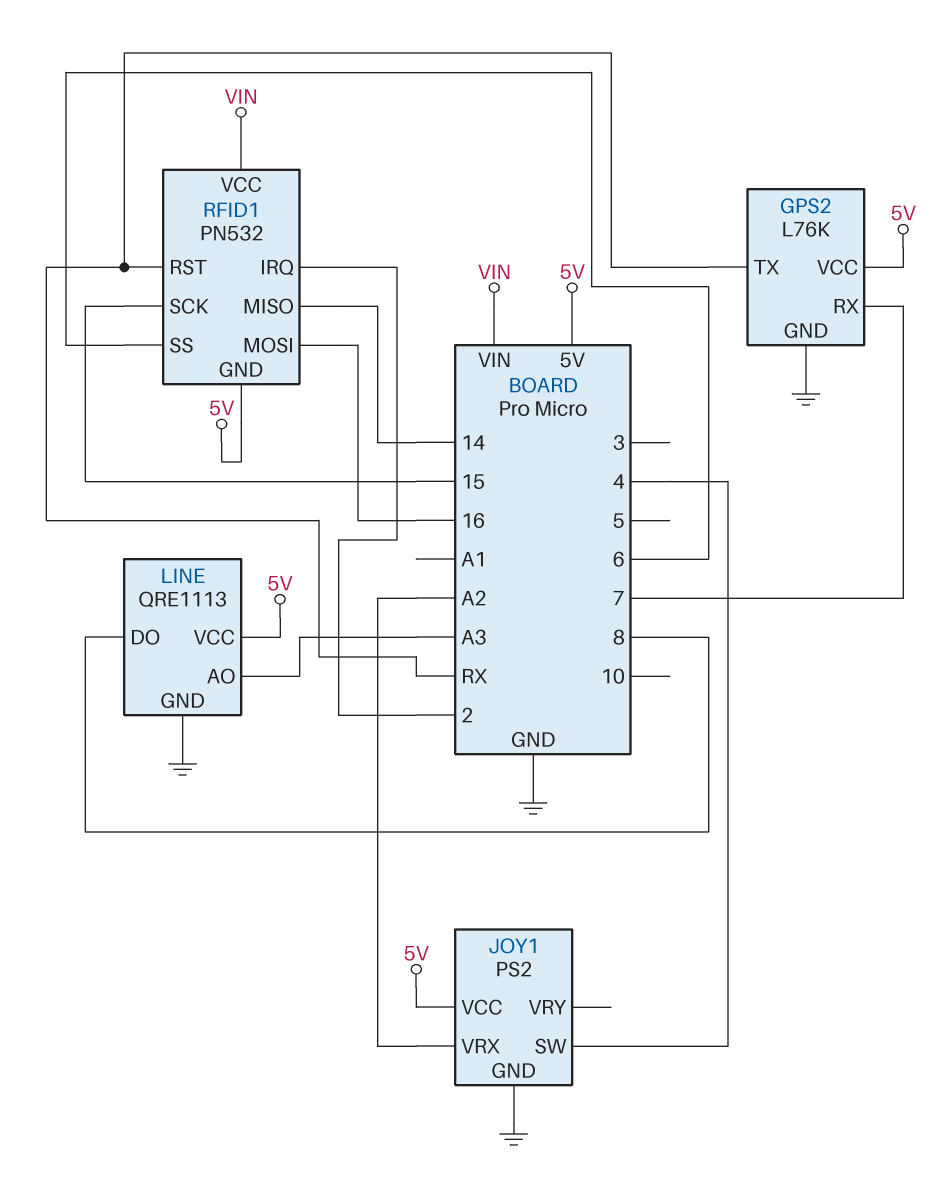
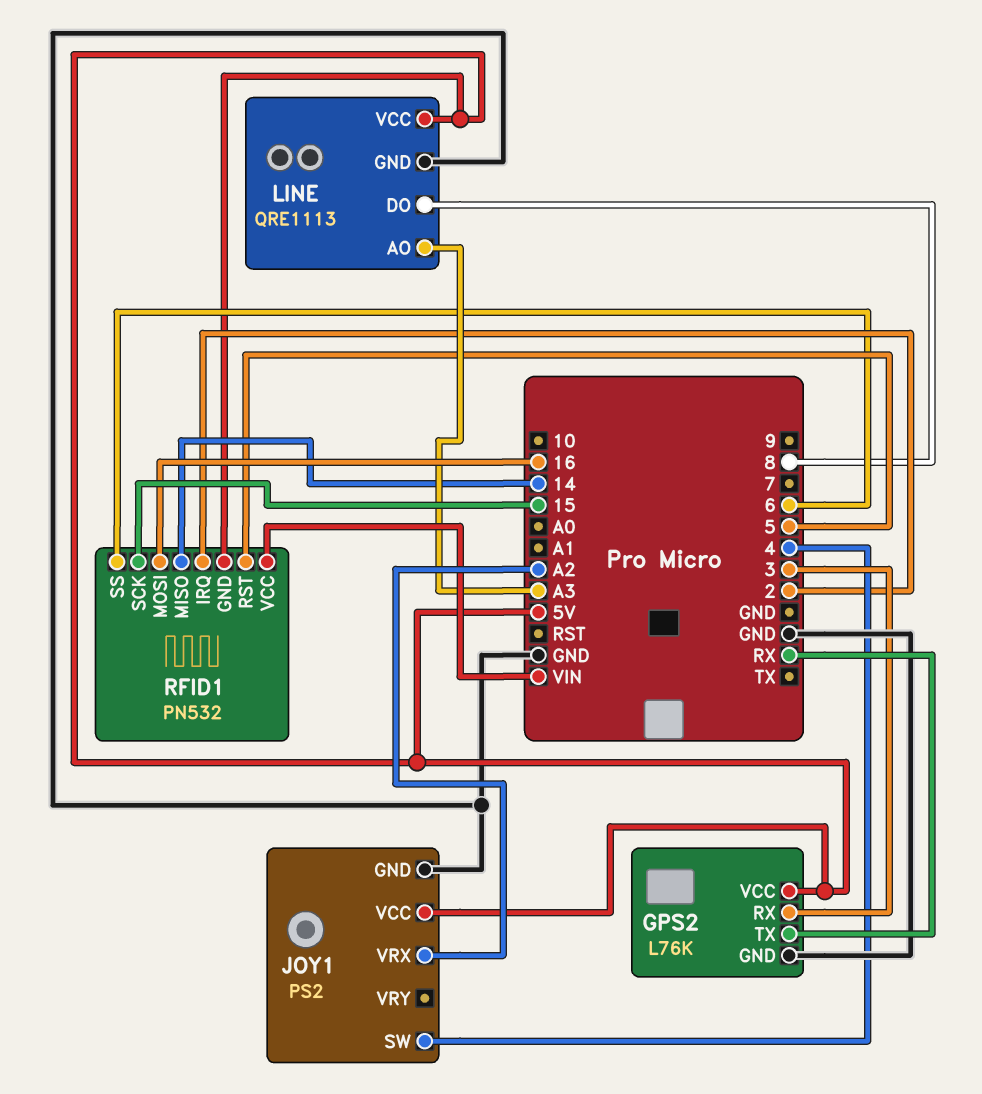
GPS2 pin RX: 7 -> 3
RFID1 pin RST: RX -> 5

